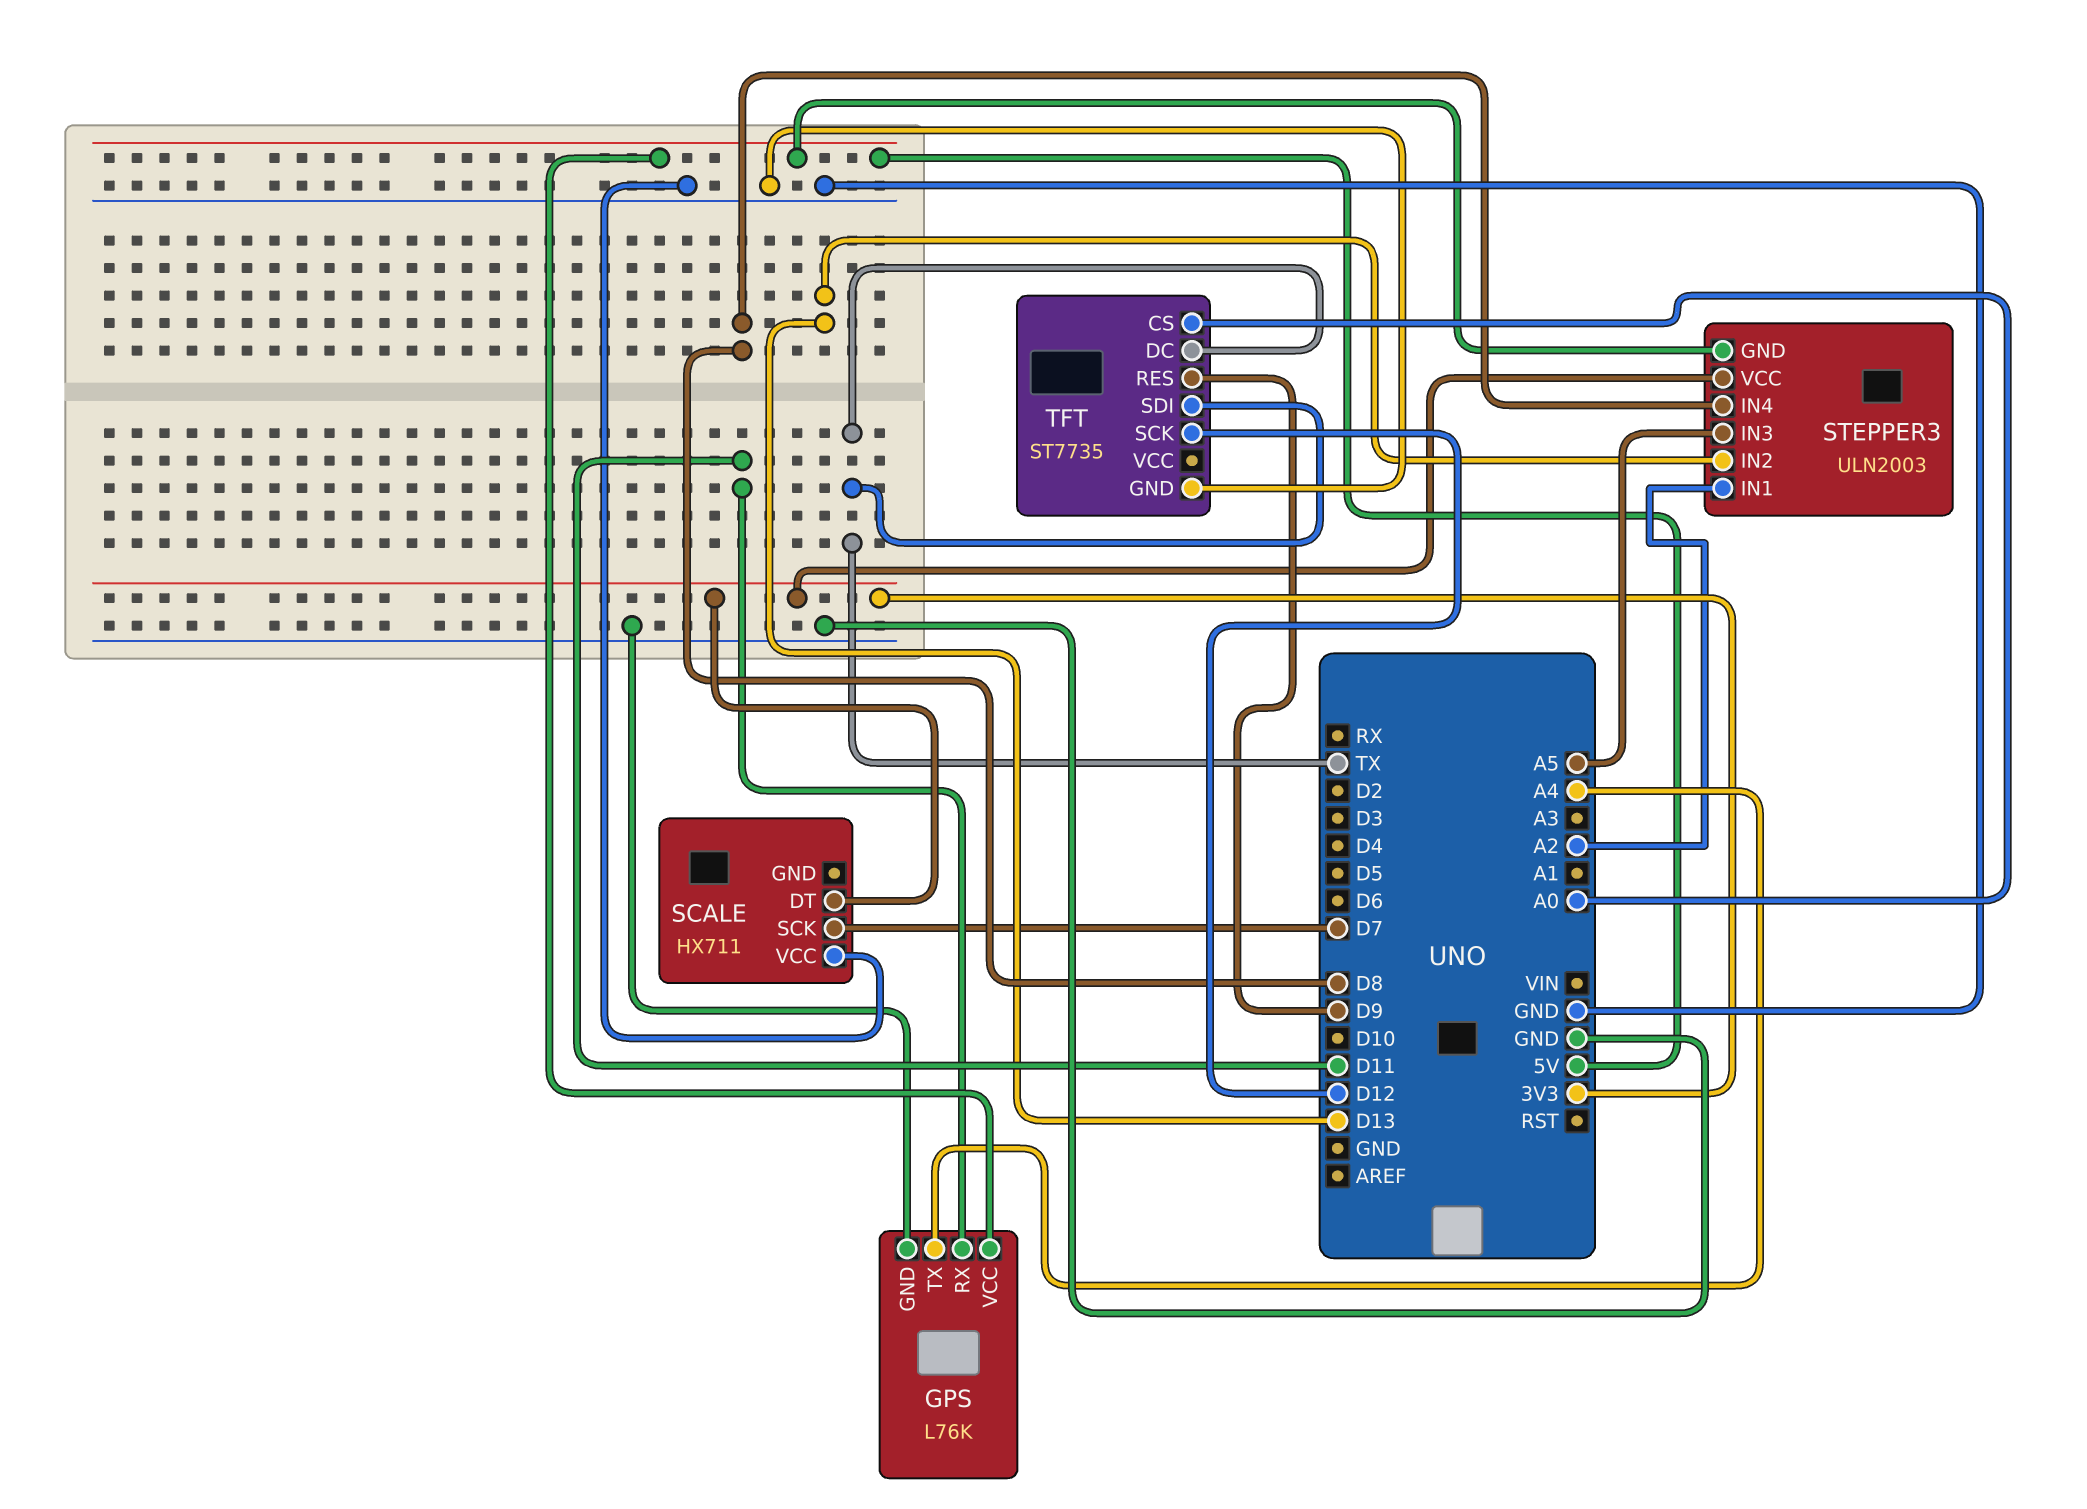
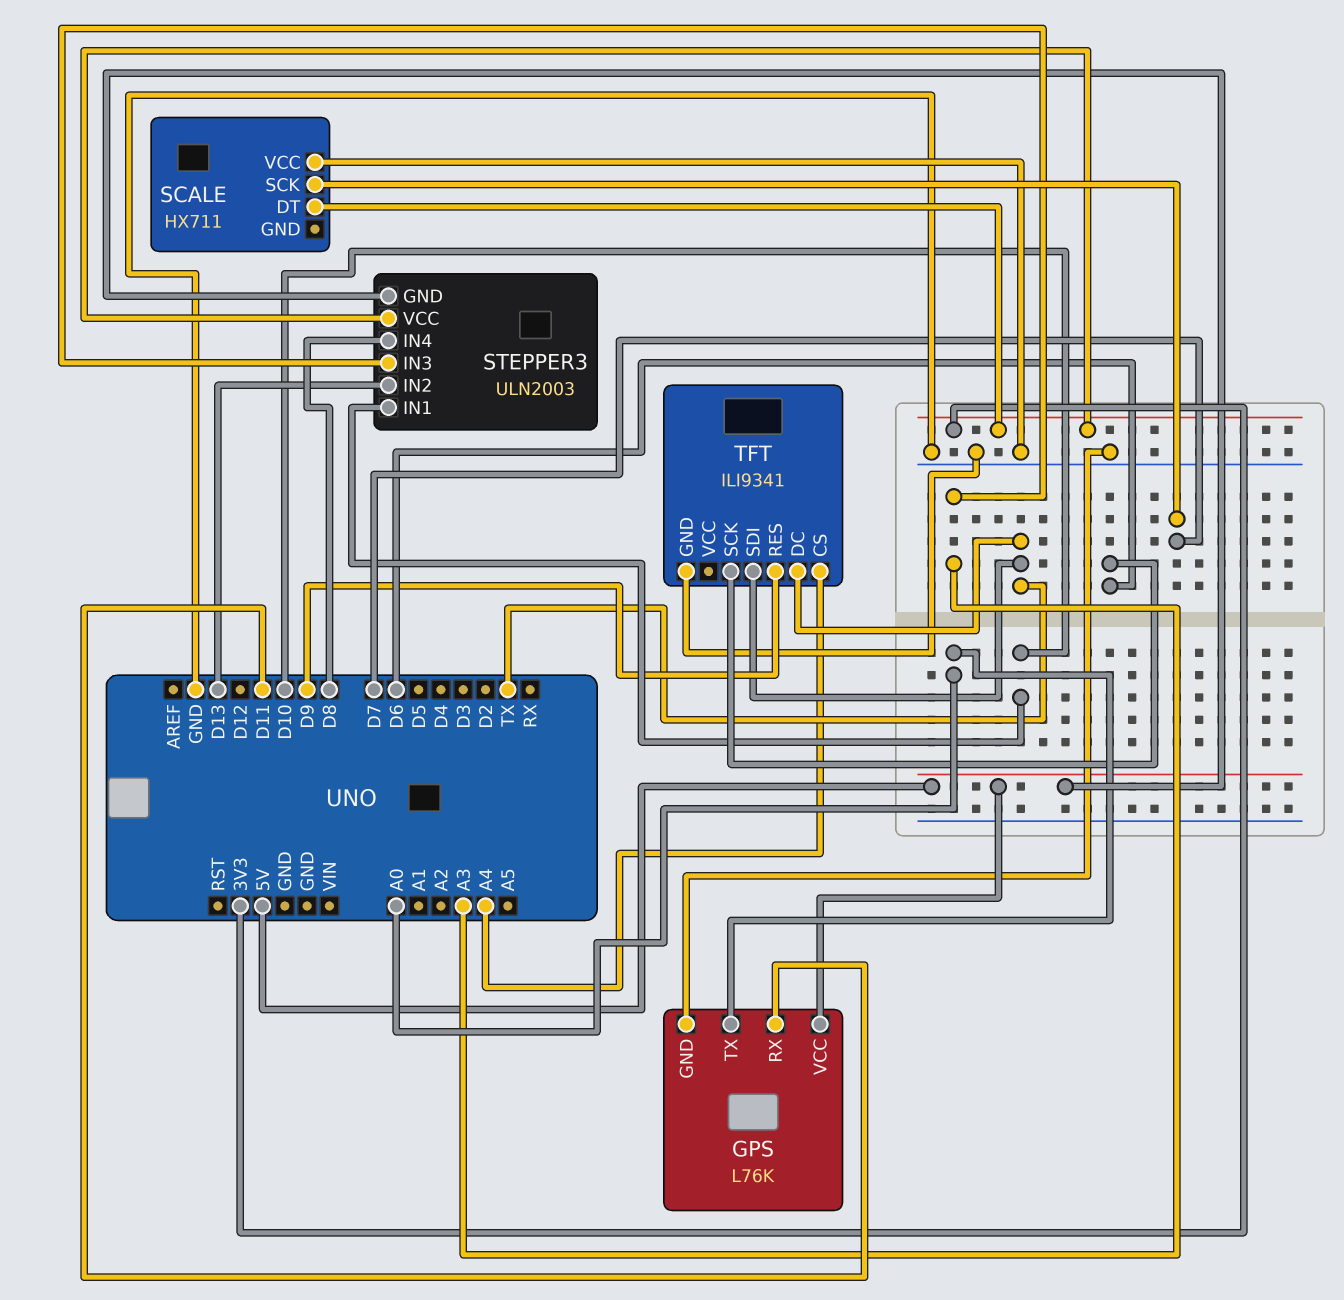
GPS pin TX: A4 -> A0
STEPPER3 pin IN1: A2 -> D10
STEPPER3 pin IN3: A5 -> A3
TFT: ST7735 -> ILI9341
TFT pin CS: A0 -> A4
TFT pin SCK: D12 -> D6

